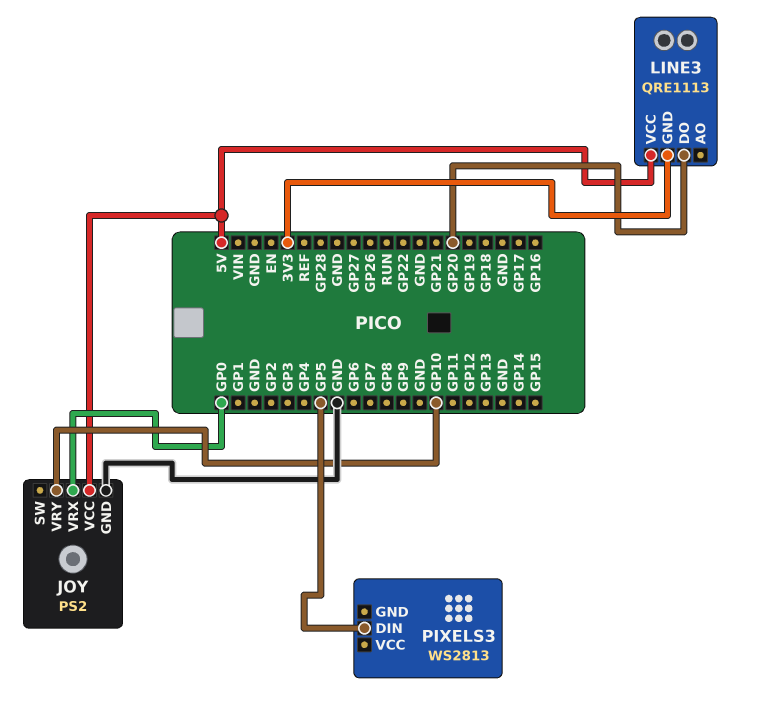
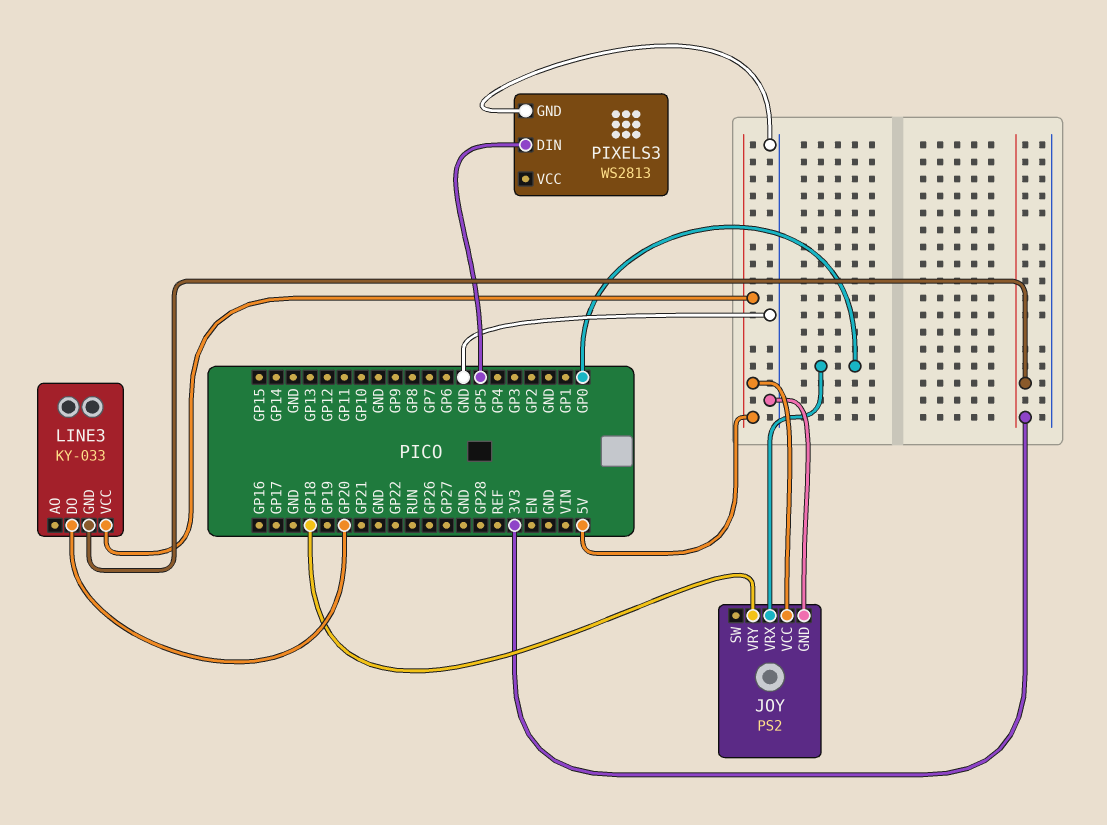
JOY pin VRY: GP10 -> GP18
LINE3: QRE1113 -> KY-033
PIXELS3 pin GND: none -> GND

